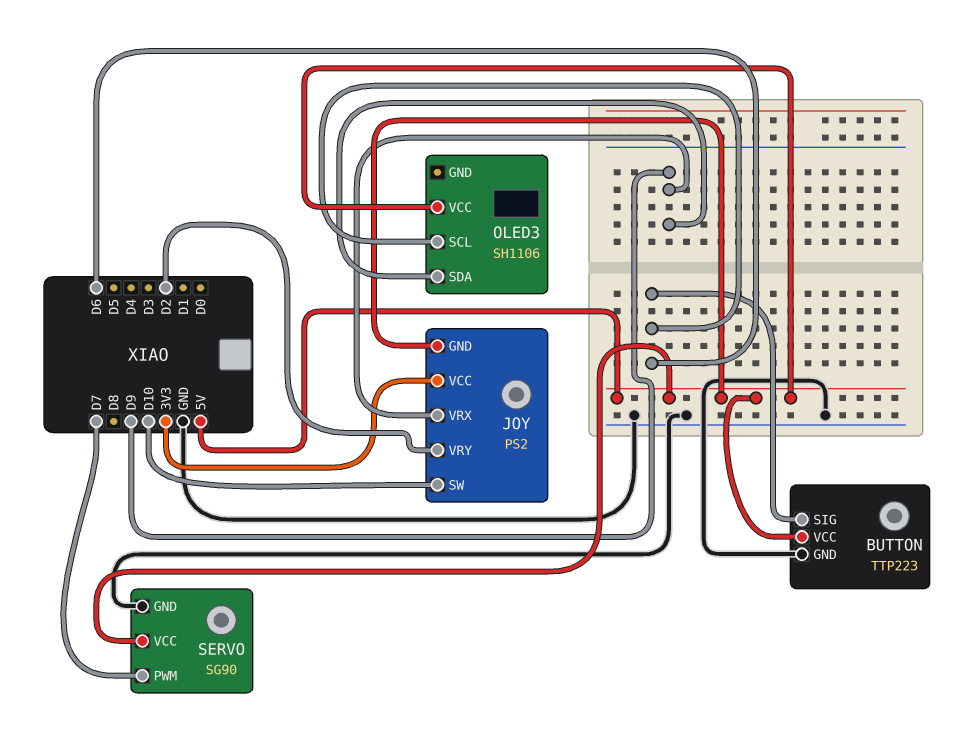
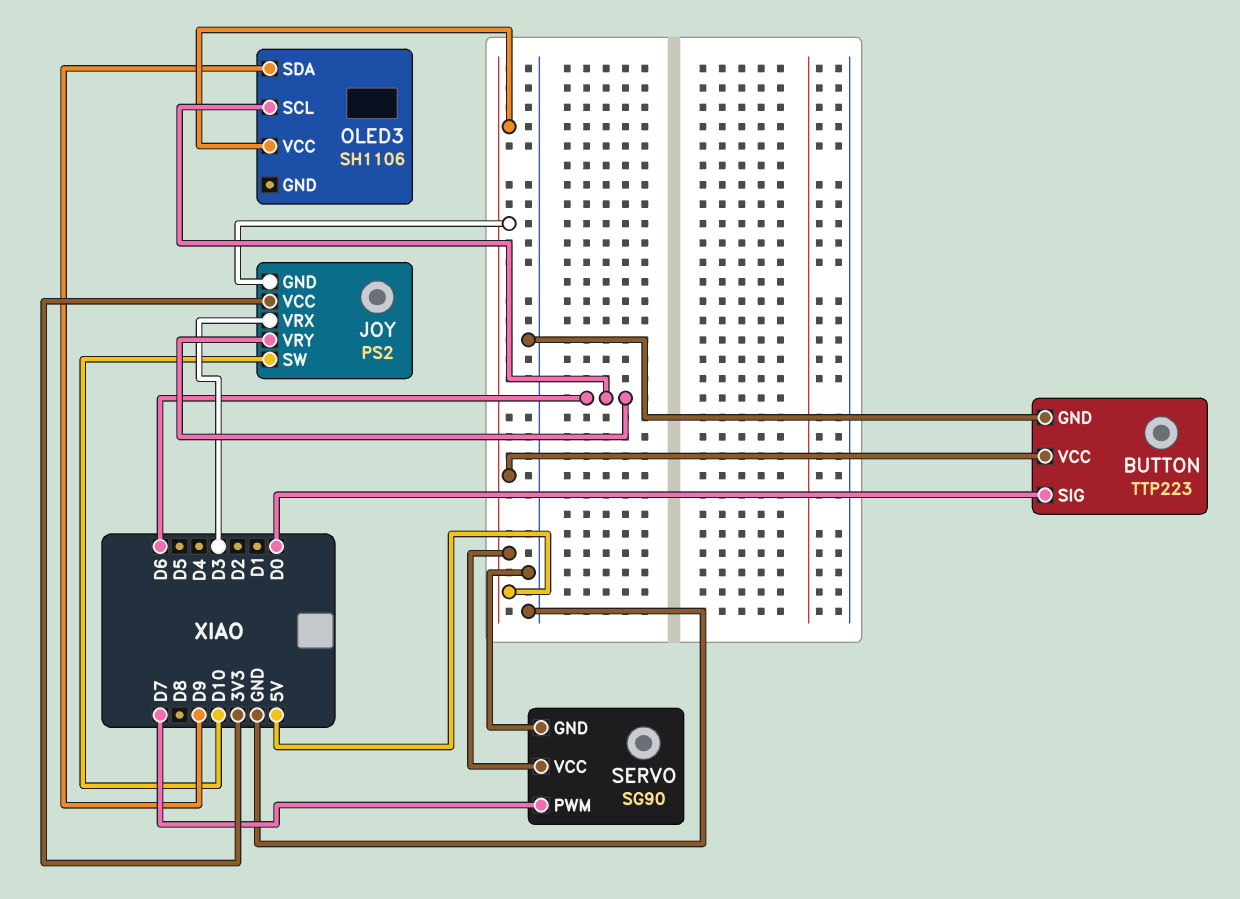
BUTTON pin SIG: D6 -> D0
JOY pin VRX: D9 -> D3
JOY pin VRY: D2 -> D6

